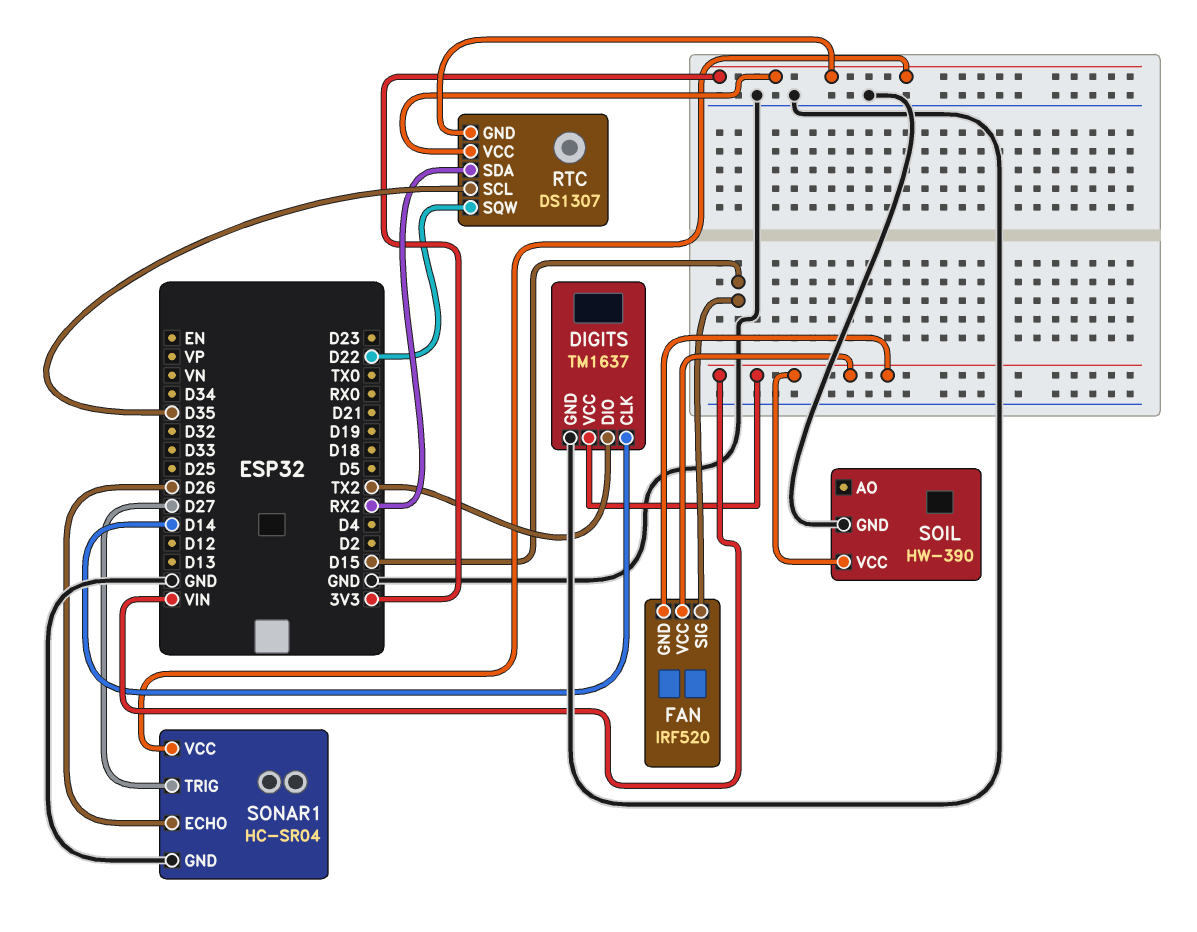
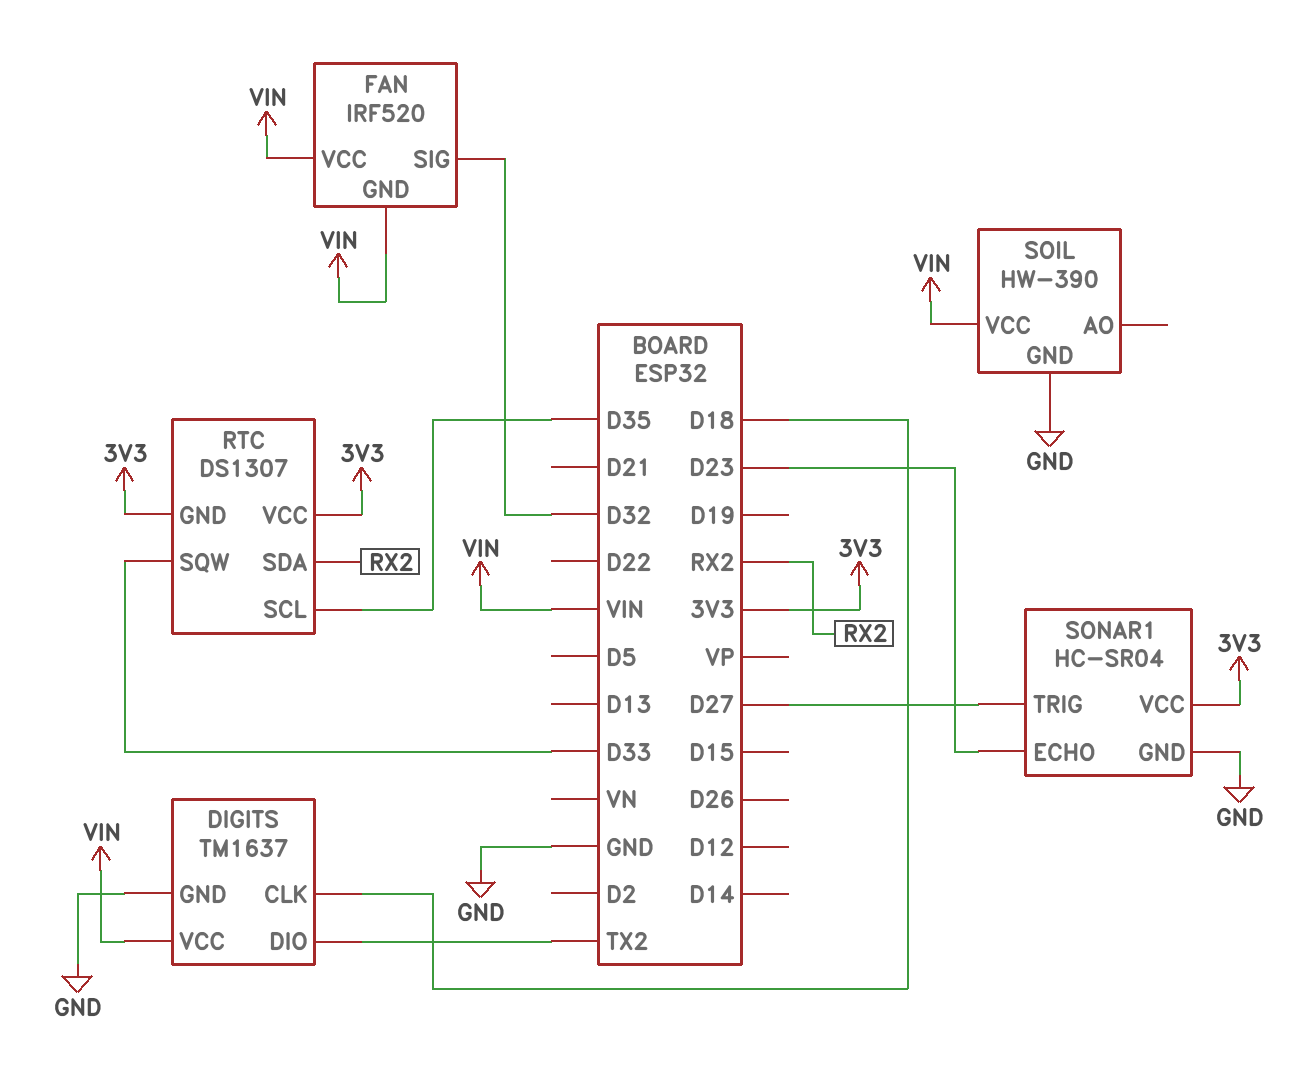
DIGITS pin CLK: D14 -> D18
FAN pin SIG: D15 -> D32
RTC pin SQW: D22 -> D33
SONAR1 pin ECHO: D26 -> D23

